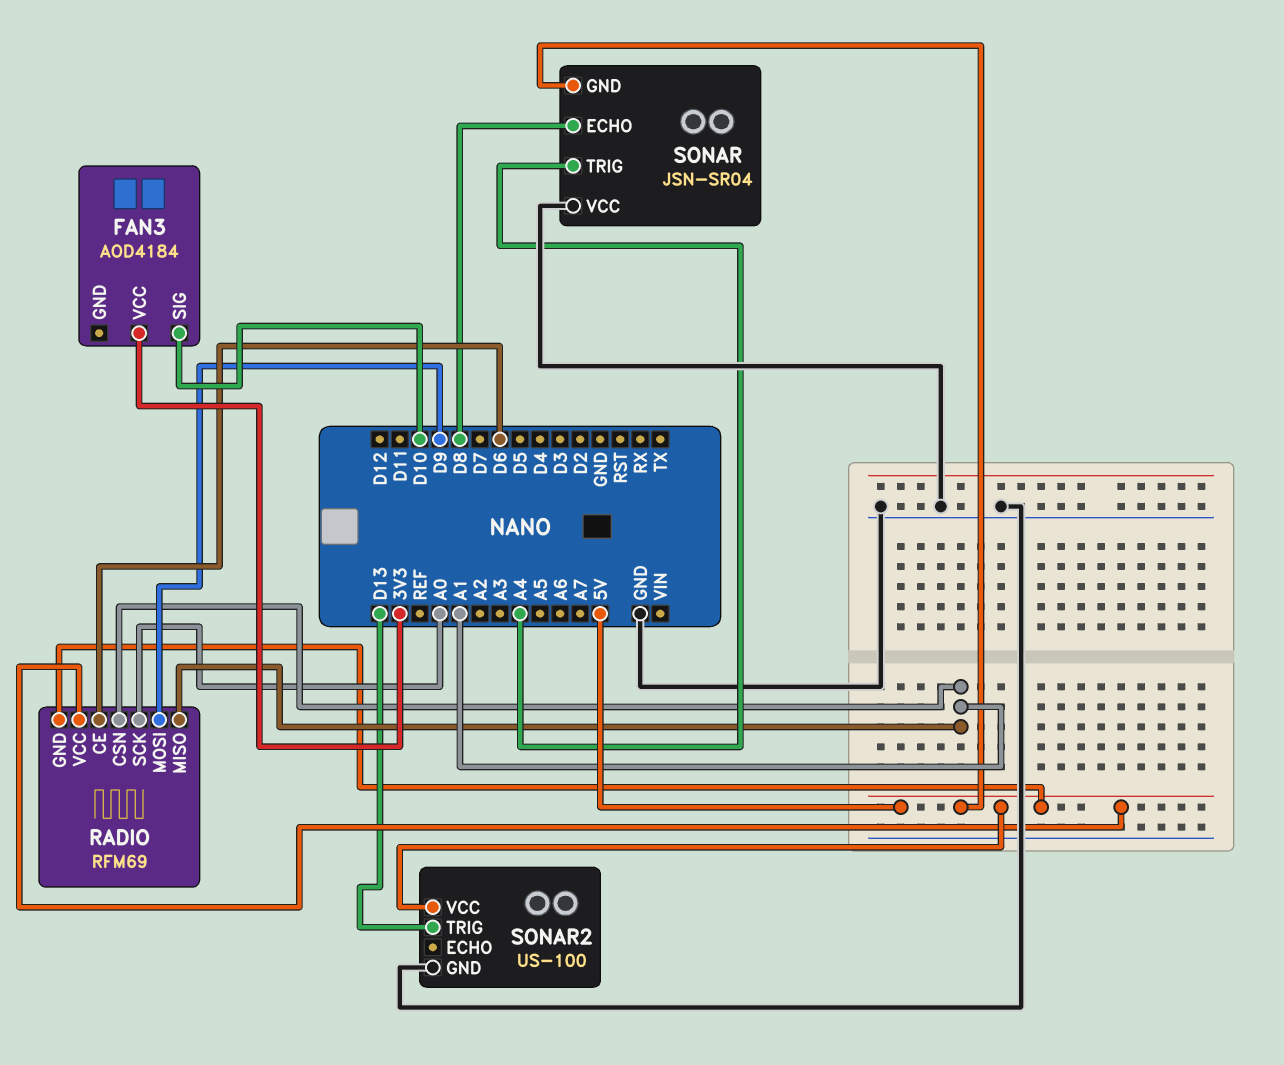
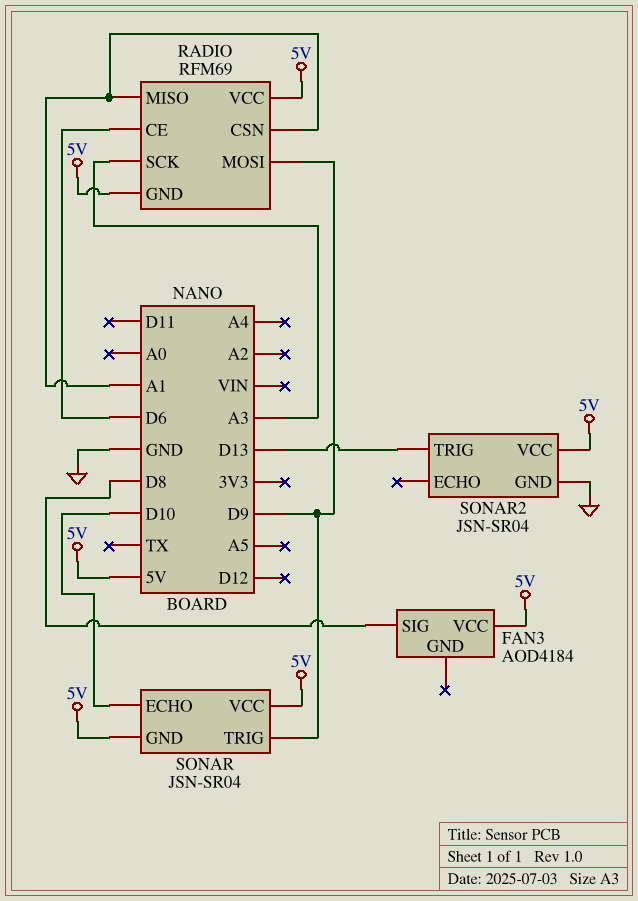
FAN3 pin SIG: D10 -> D8
FAN3 pin VCC: 3V3 -> 5V
RADIO pin SCK: A0 -> A3
SONAR pin ECHO: D8 -> D10
SONAR pin TRIG: A4 -> D9
SONAR pin VCC: GND -> 5V
SONAR2: US-100 -> JSN-SR04

